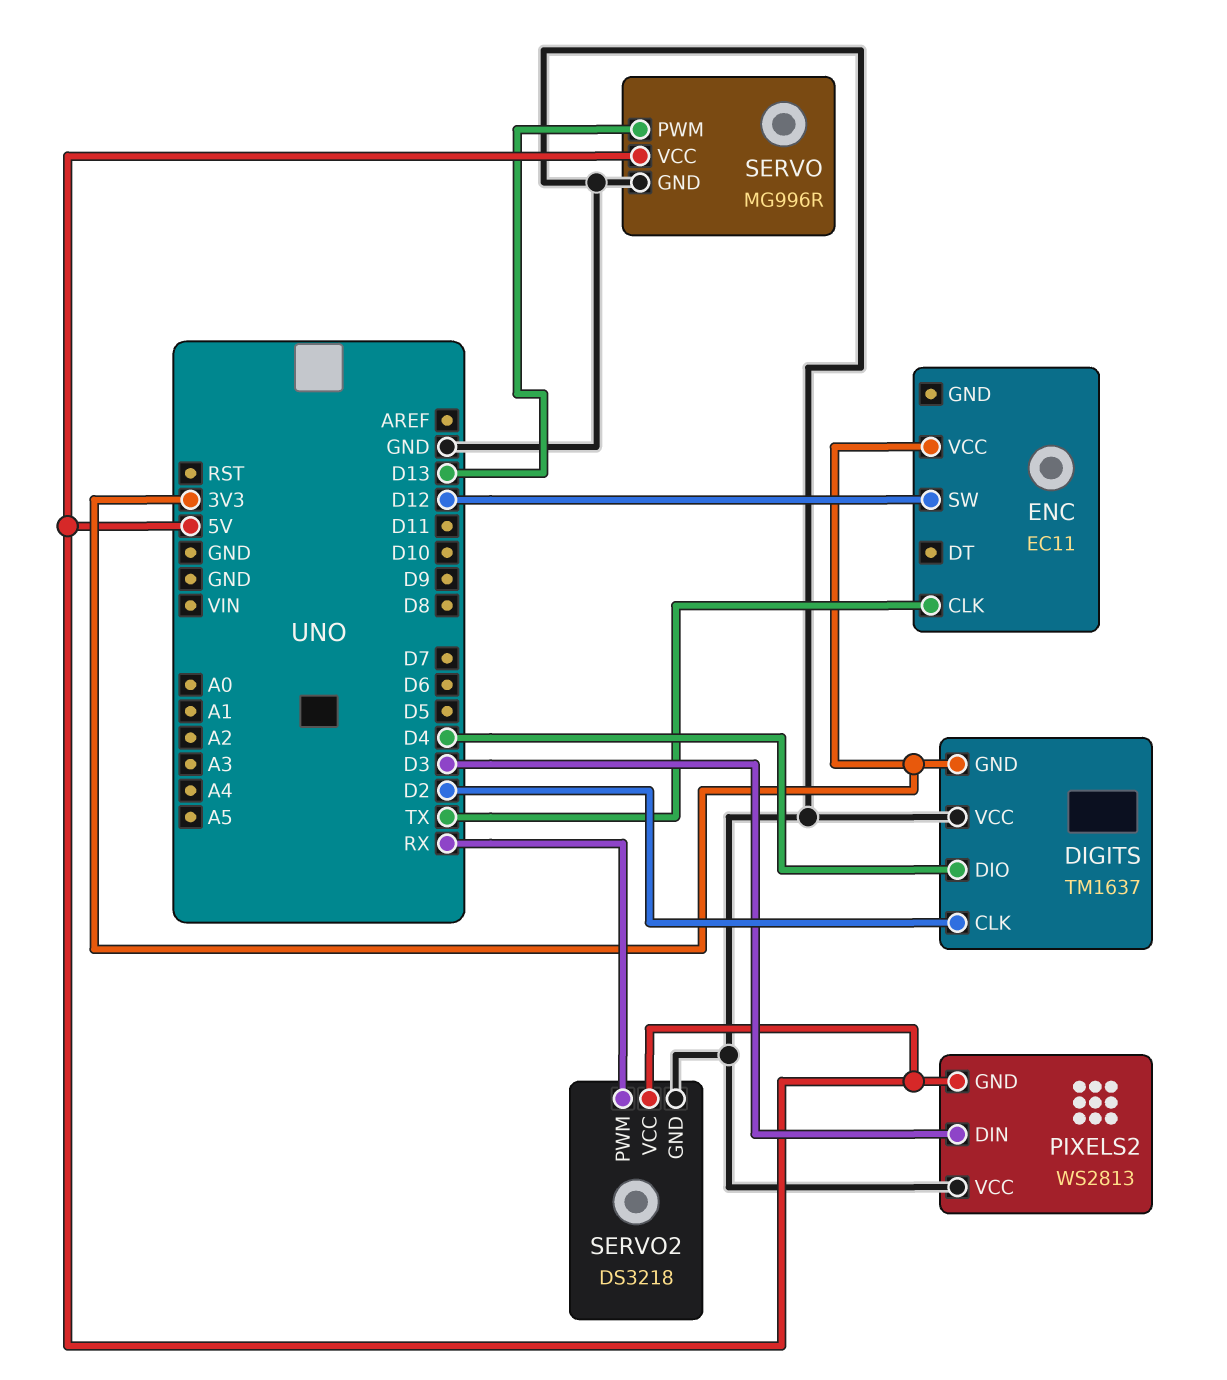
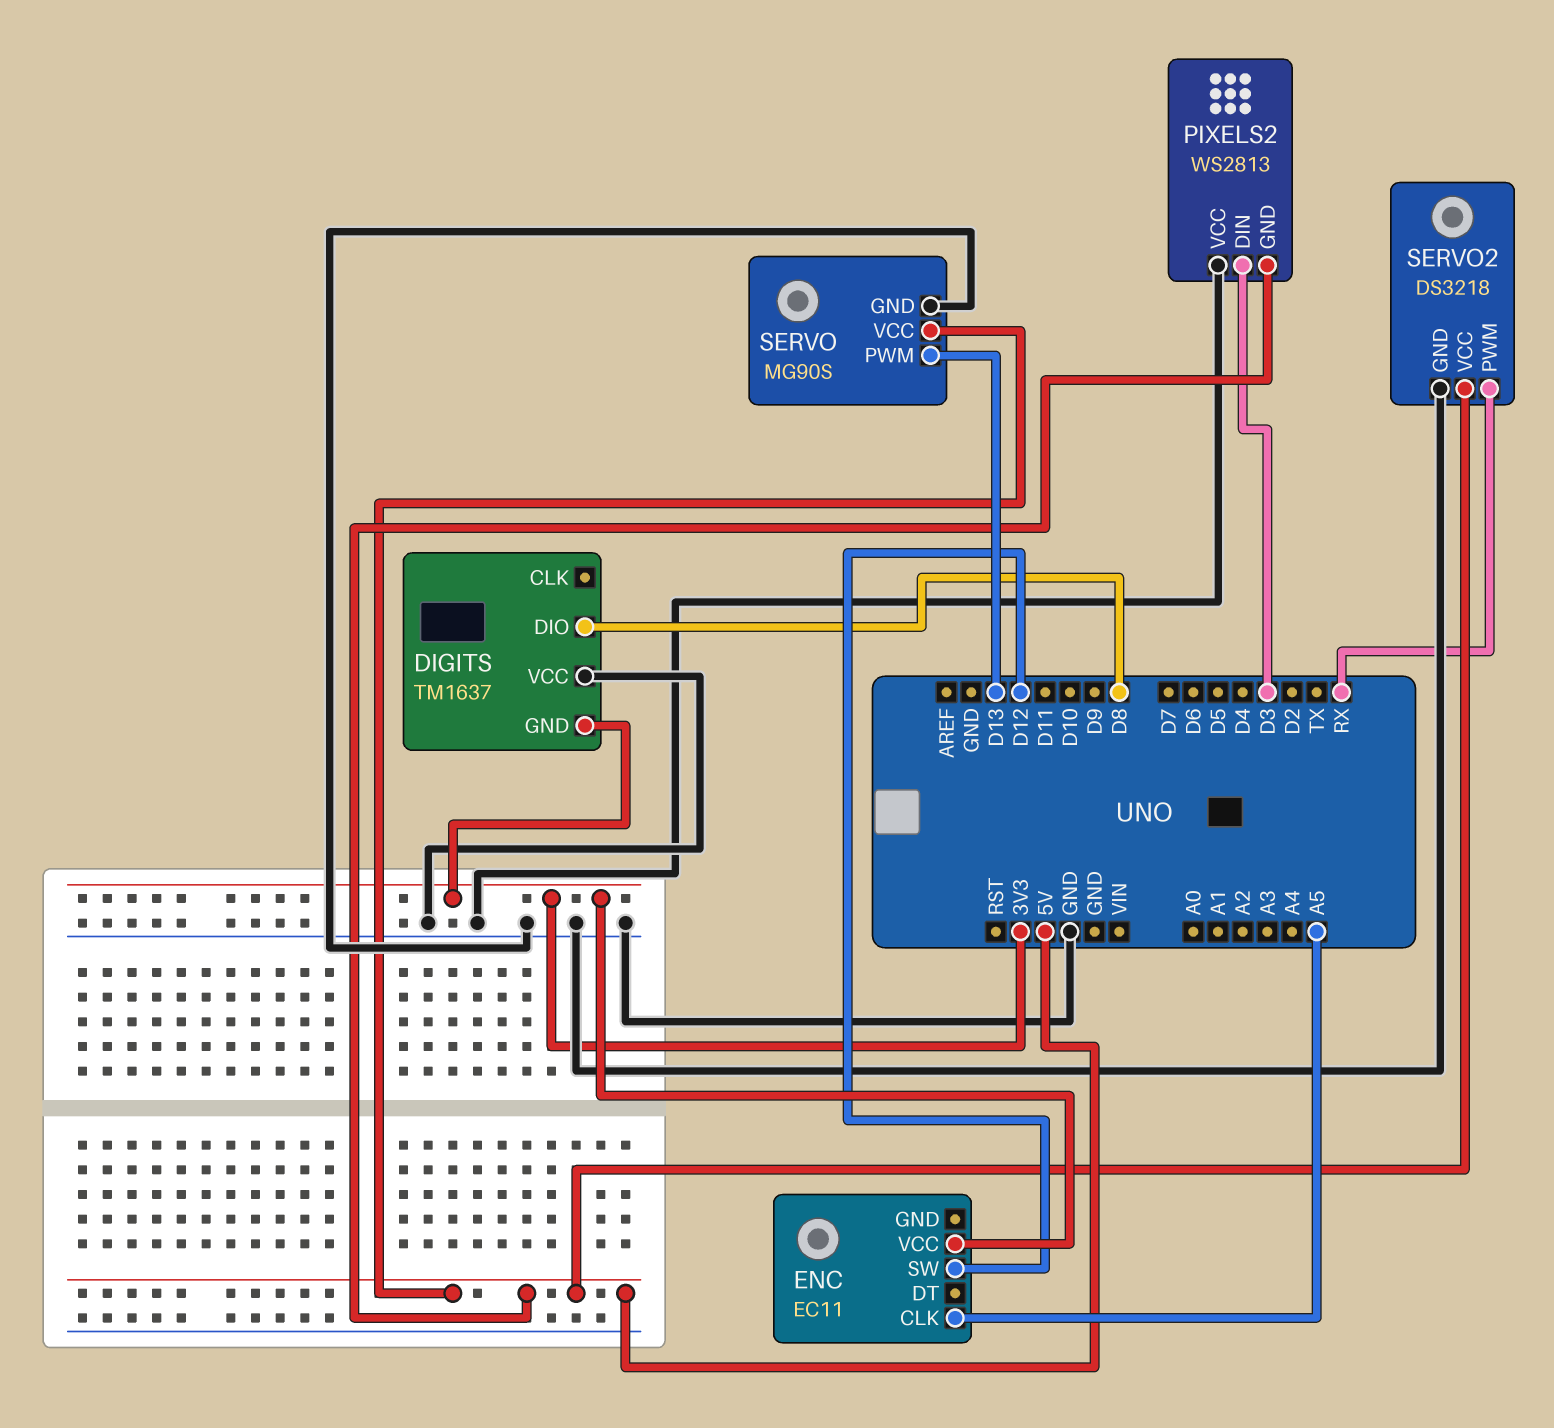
DIGITS pin CLK: D2 -> none
DIGITS pin DIO: D4 -> D8
ENC pin CLK: TX -> A5
SERVO: MG996R -> MG90S

